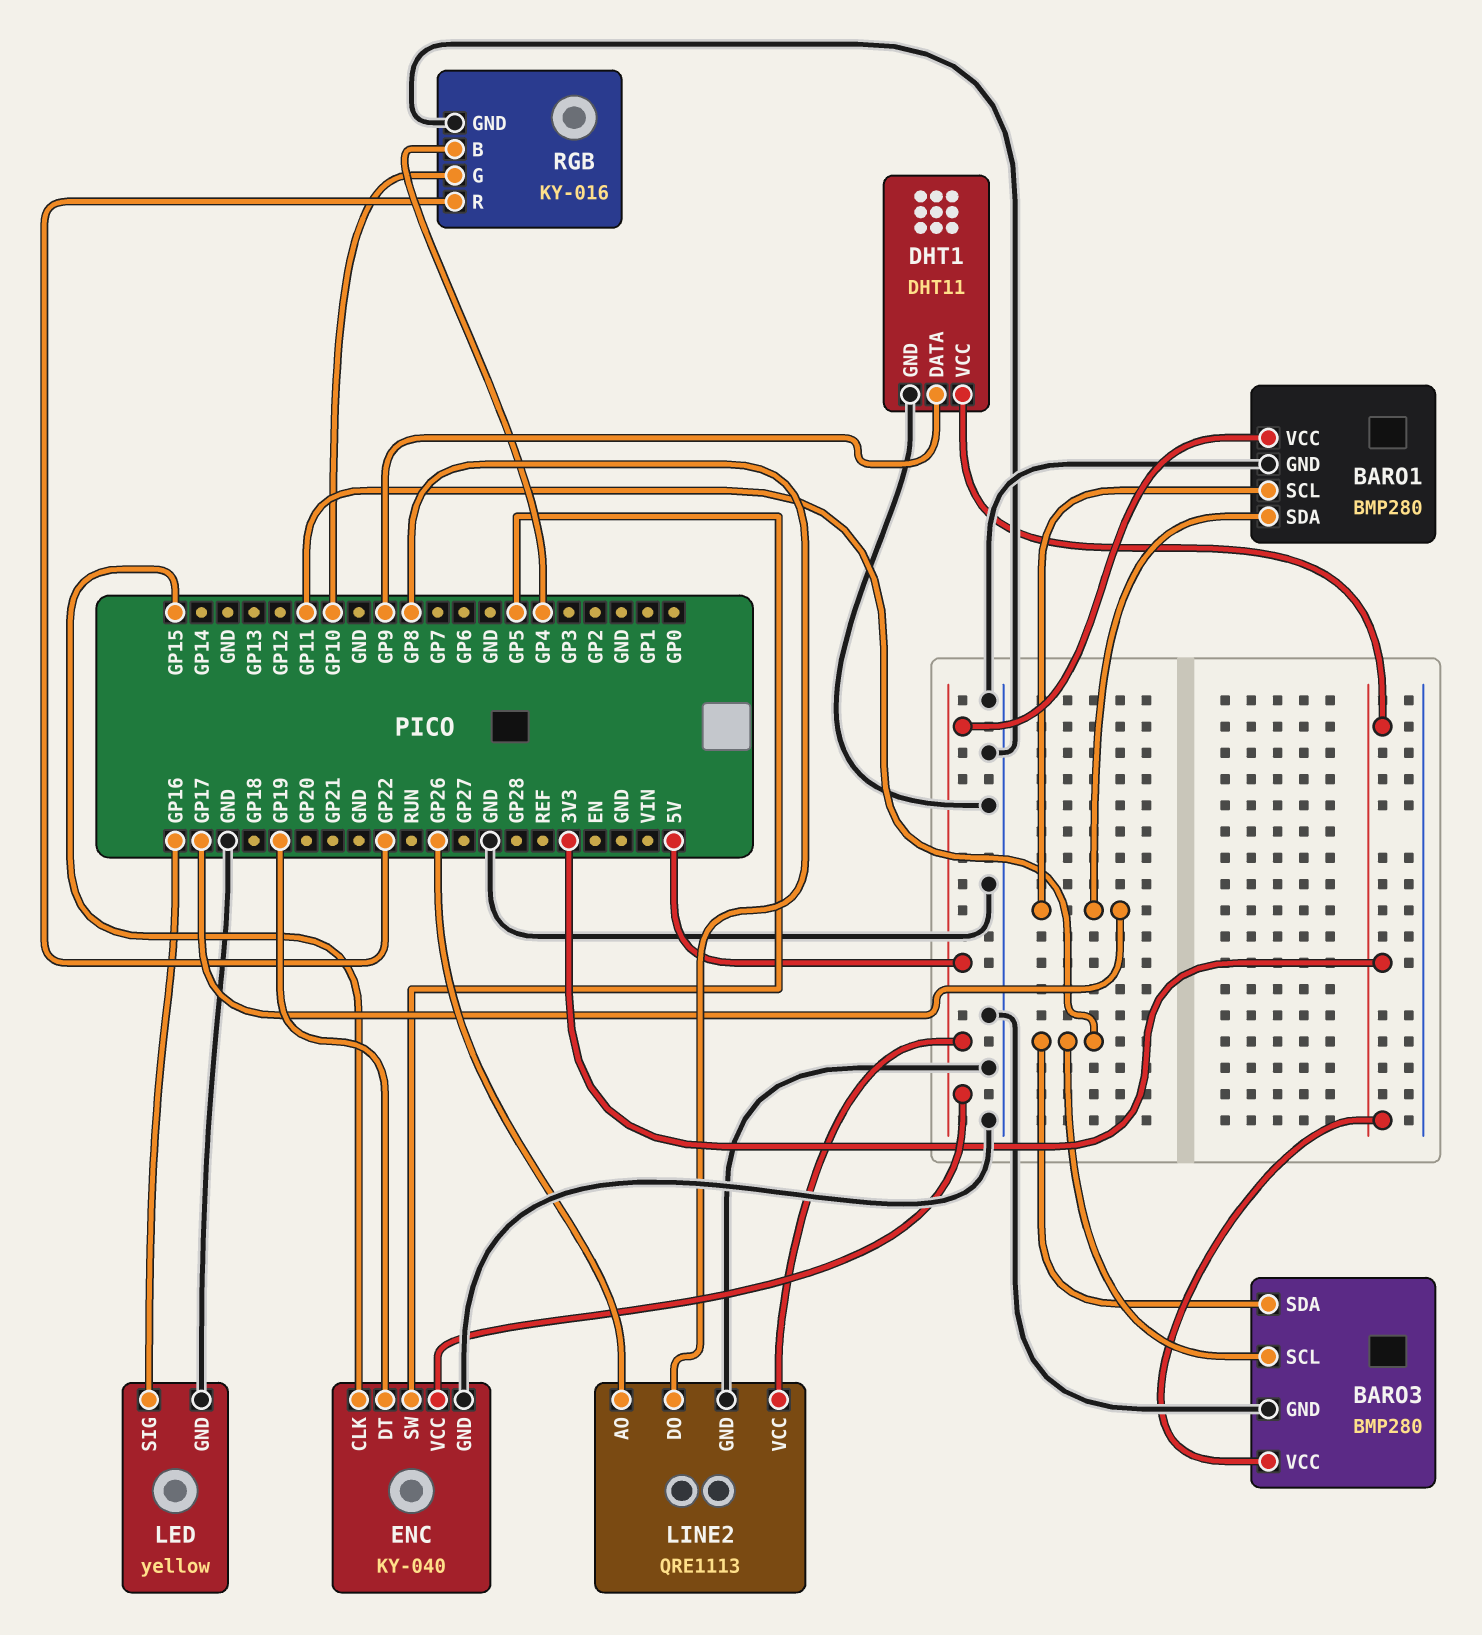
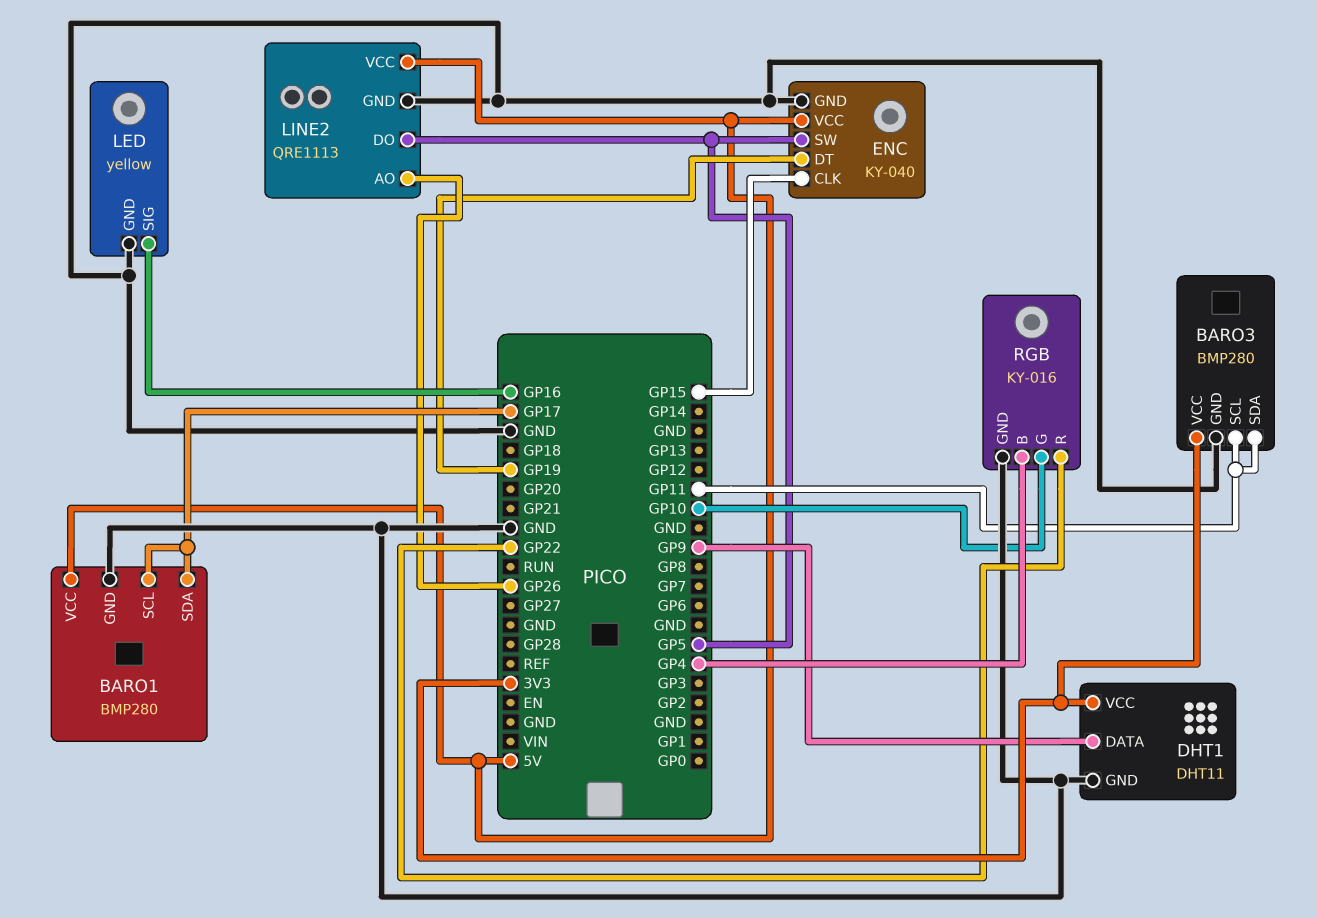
LINE2 pin DO: GP8 -> GP5

